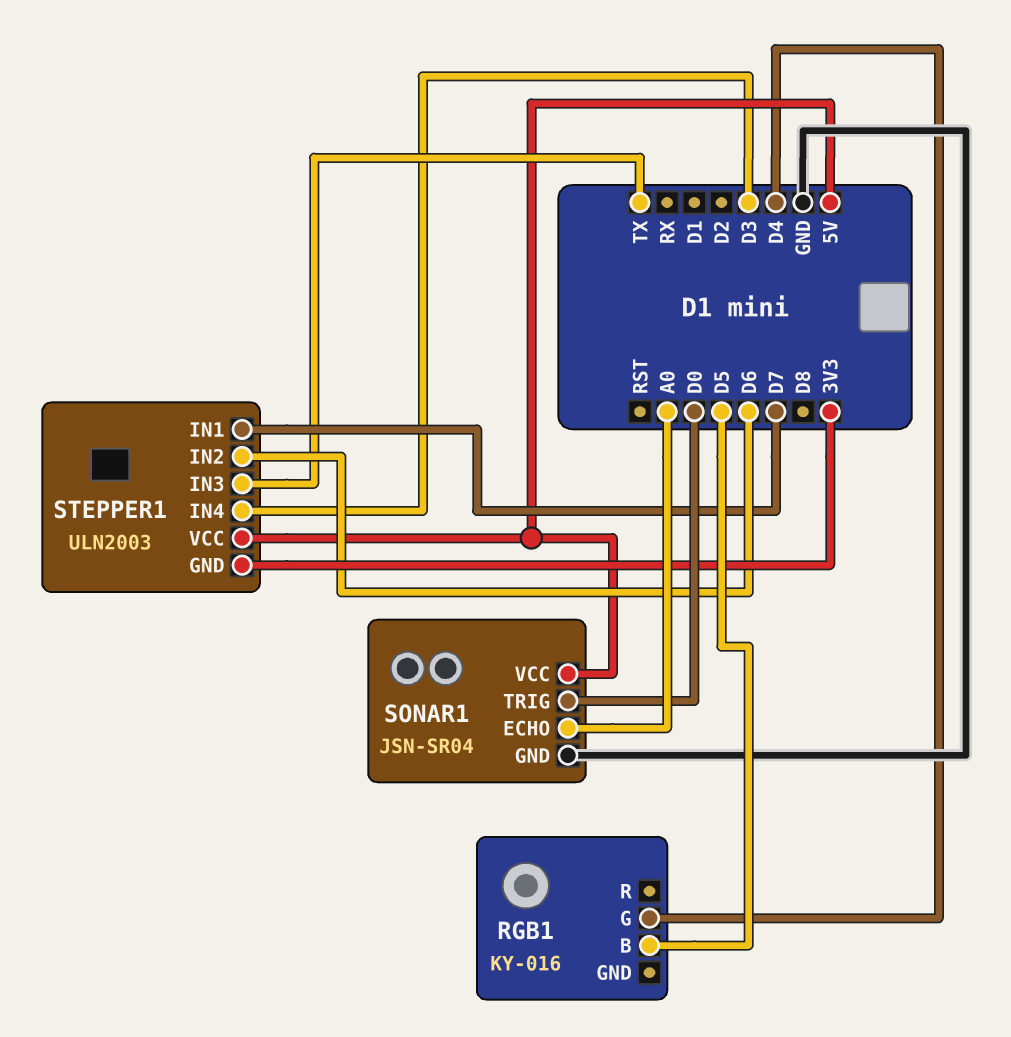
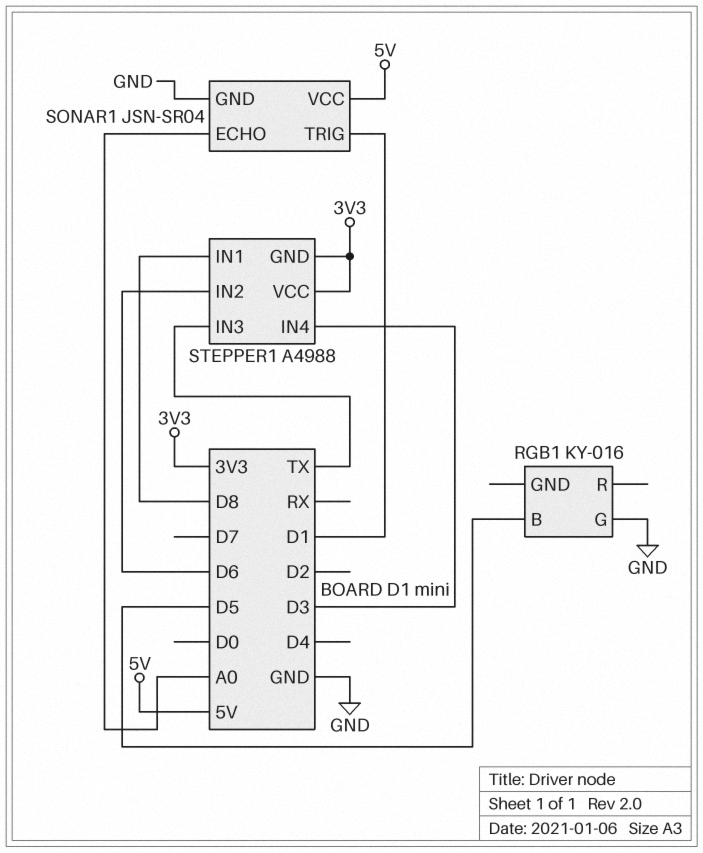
RGB1 pin G: D4 -> GND
SONAR1 pin TRIG: D0 -> D1
STEPPER1: ULN2003 -> A4988
STEPPER1 pin IN1: D7 -> D8
STEPPER1 pin VCC: 5V -> 3V3

